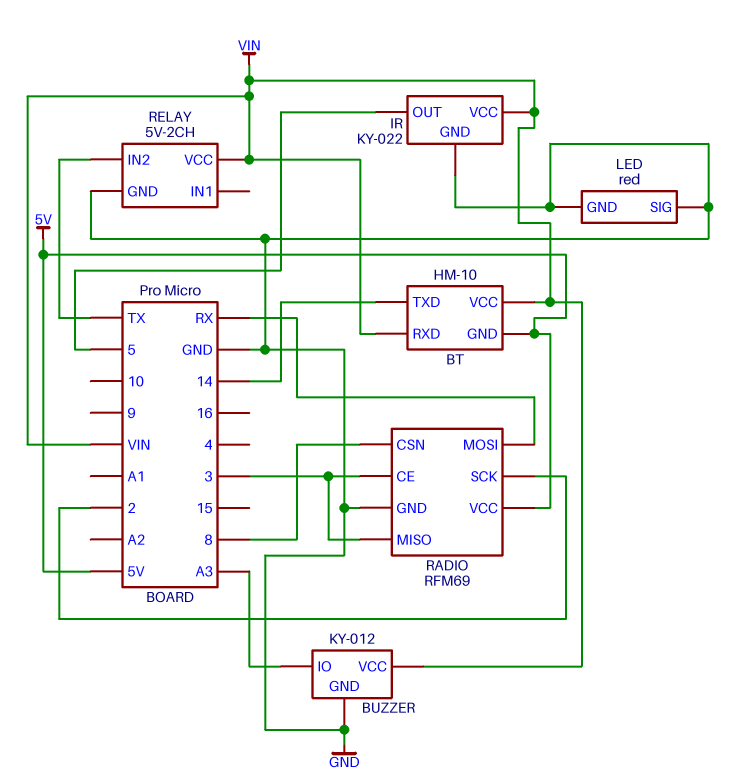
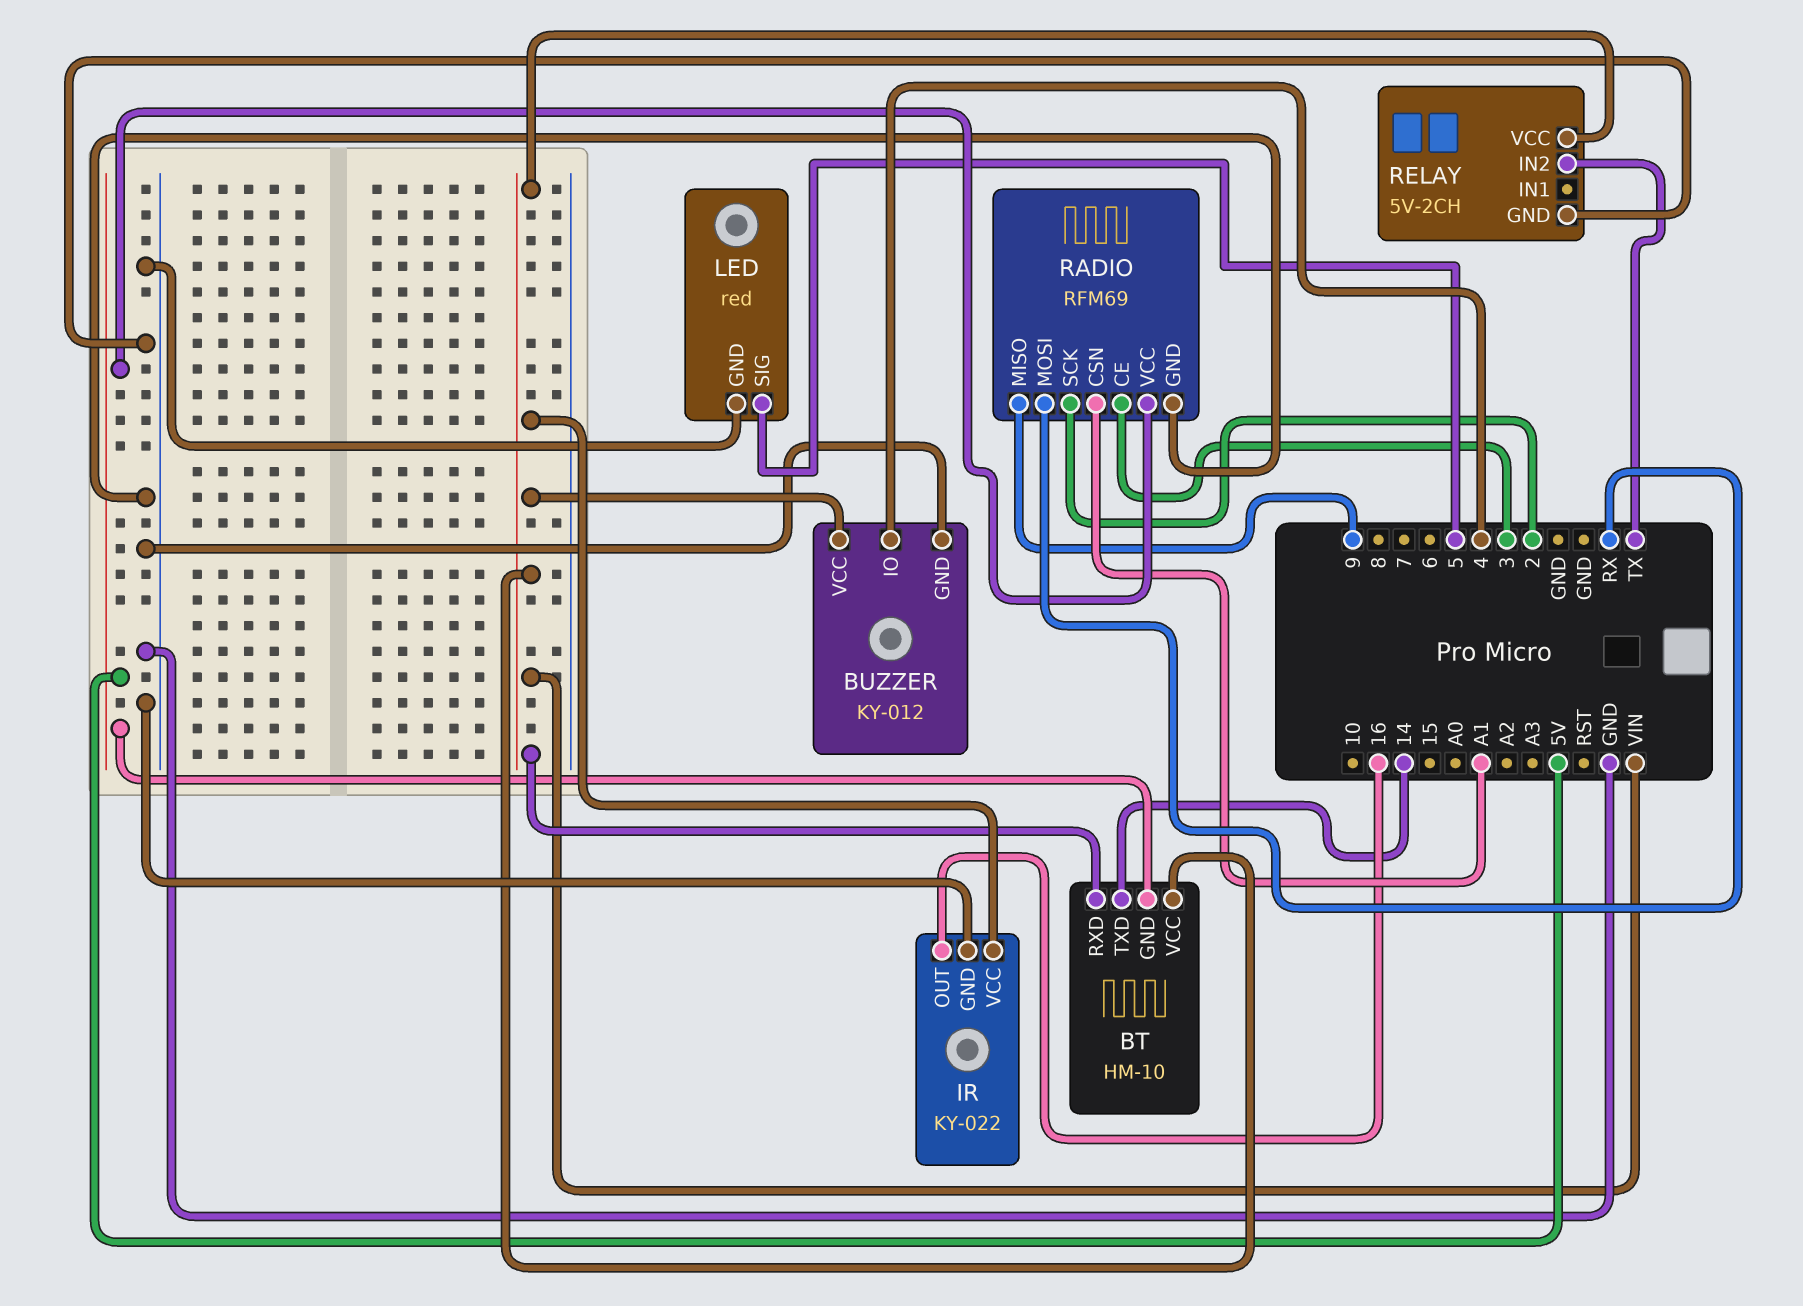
BUZZER pin IO: A3 -> 4
IR pin OUT: 5 -> 16
LED pin SIG: GND -> 5
RADIO pin CSN: 8 -> A1
RADIO pin MISO: 3 -> 9

